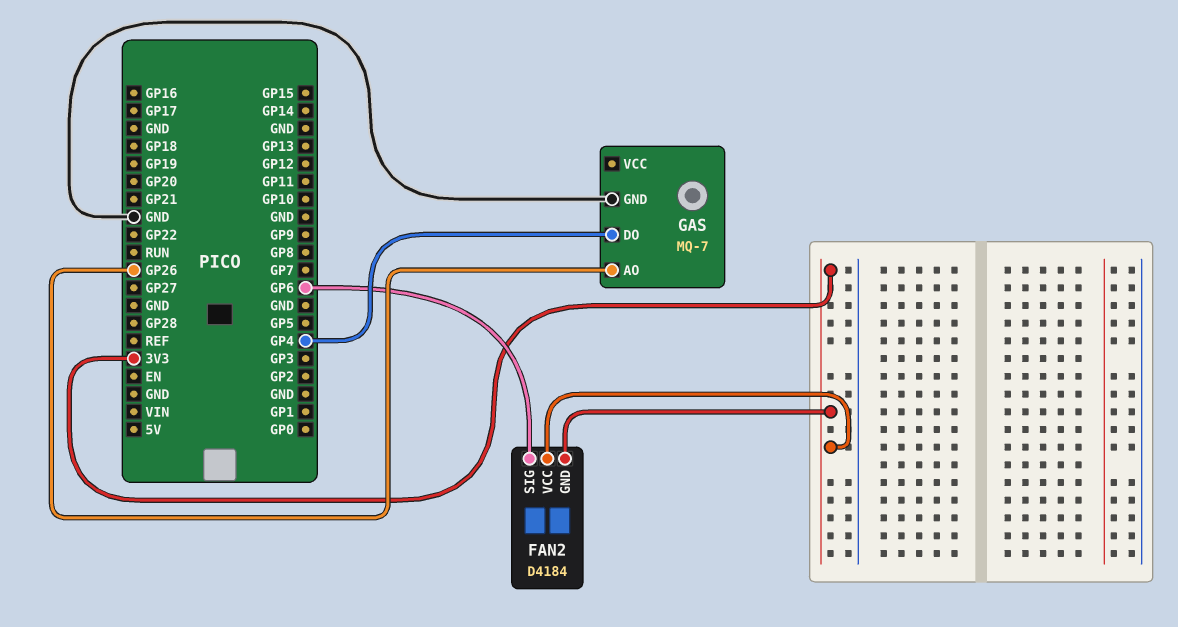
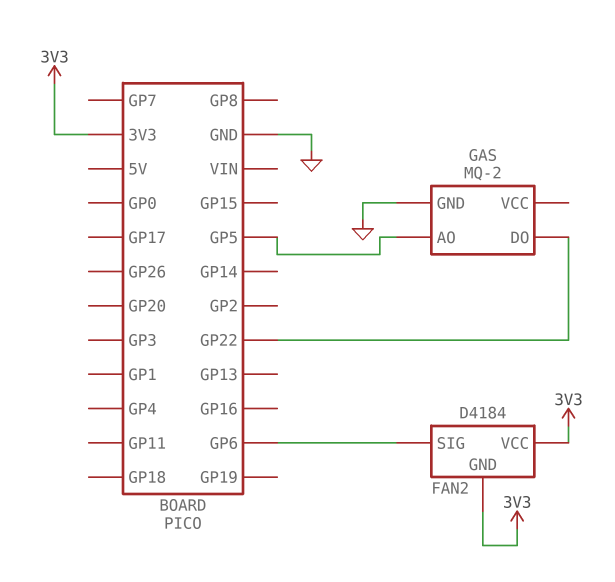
GAS: MQ-7 -> MQ-2
GAS pin AO: GP26 -> GP5
GAS pin DO: GP4 -> GP22

